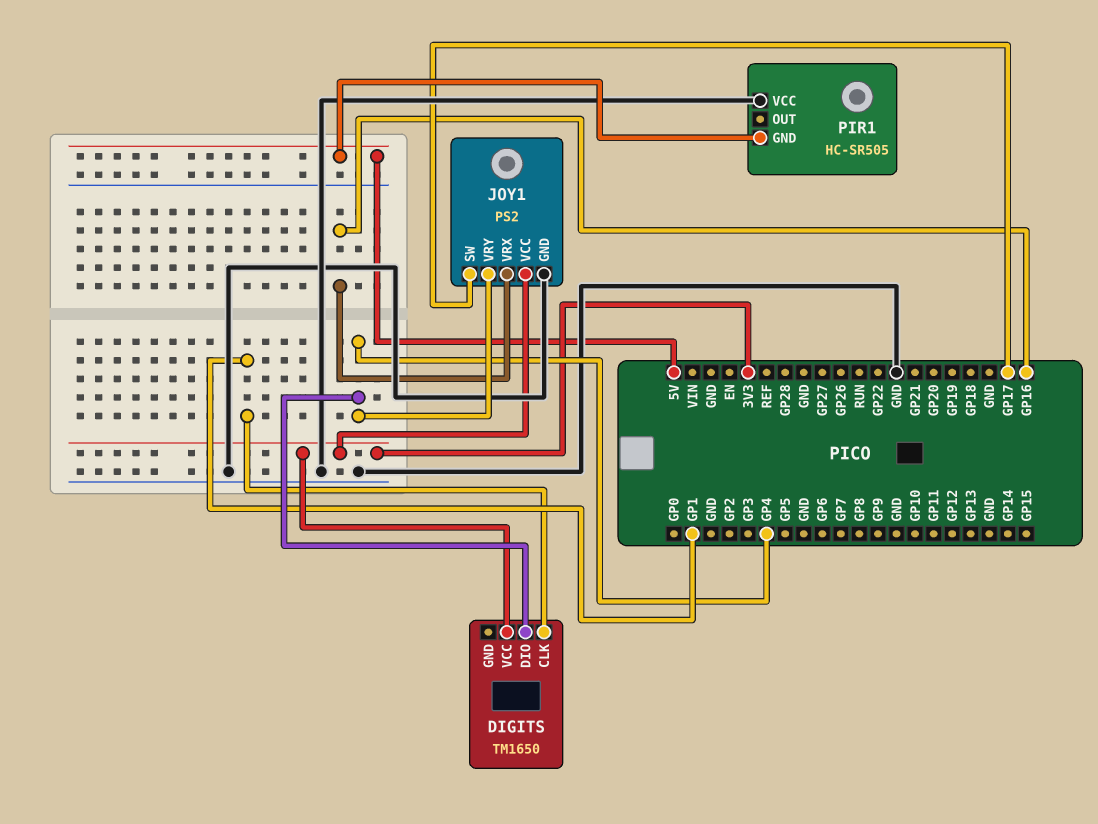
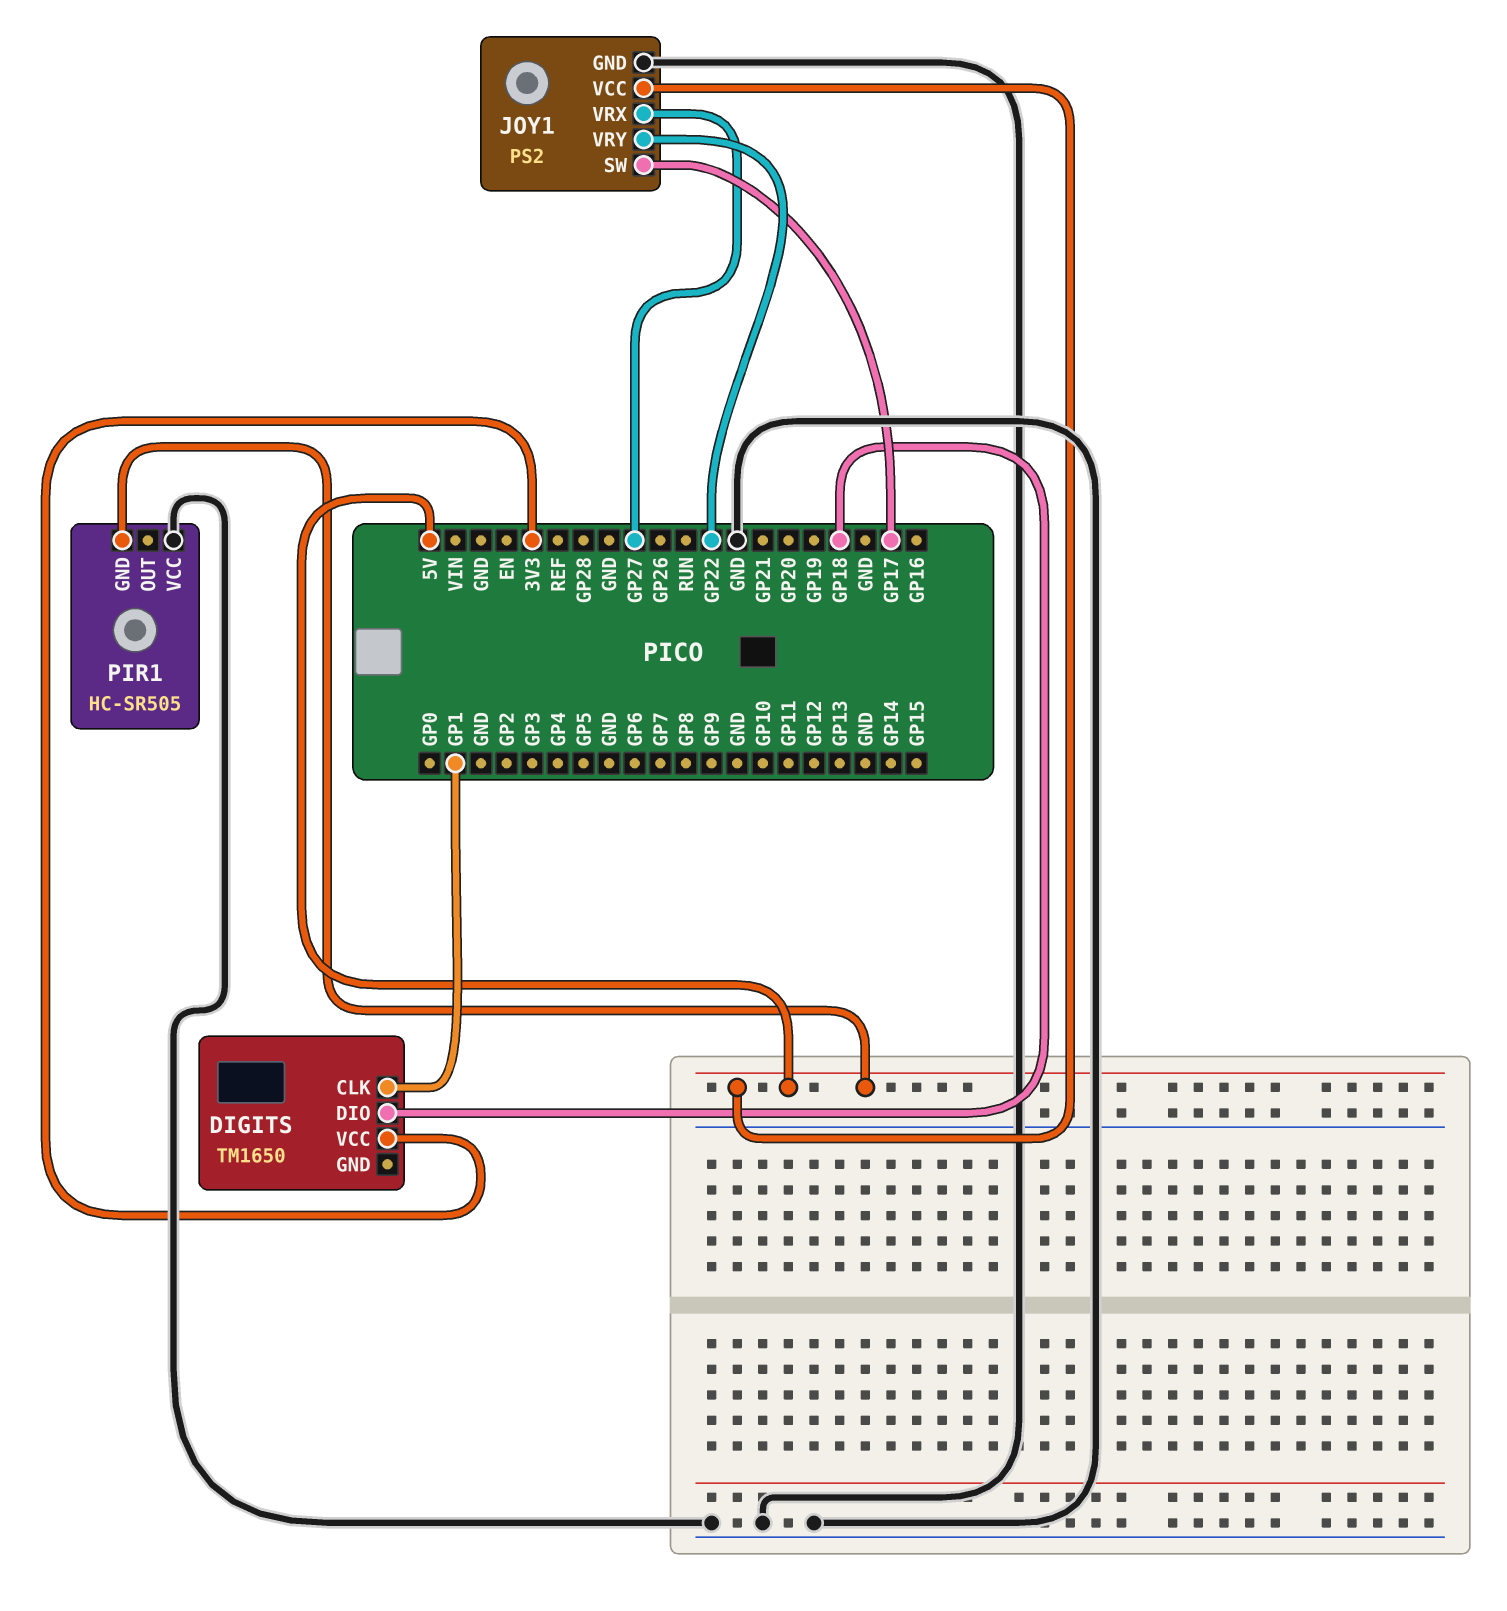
DIGITS pin DIO: GP4 -> GP18
JOY1 pin VCC: 3V3 -> 5V
JOY1 pin VRX: GP16 -> GP27
JOY1 pin VRY: GP4 -> GP22

